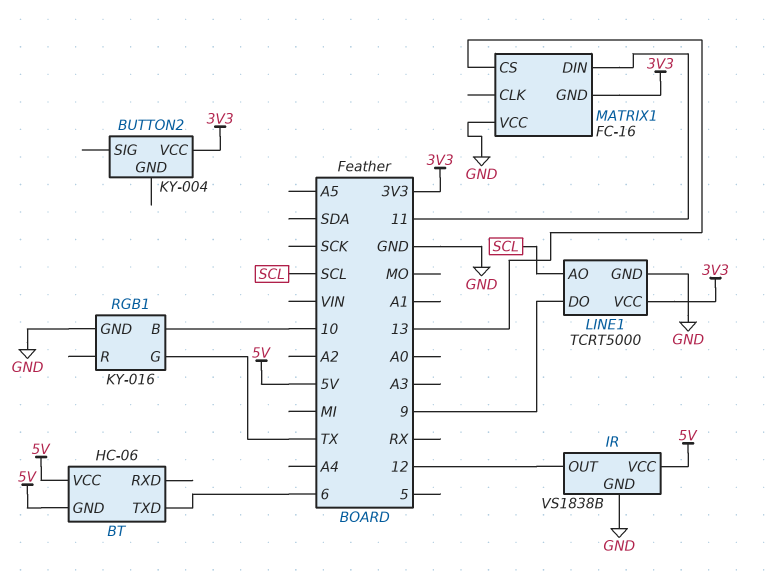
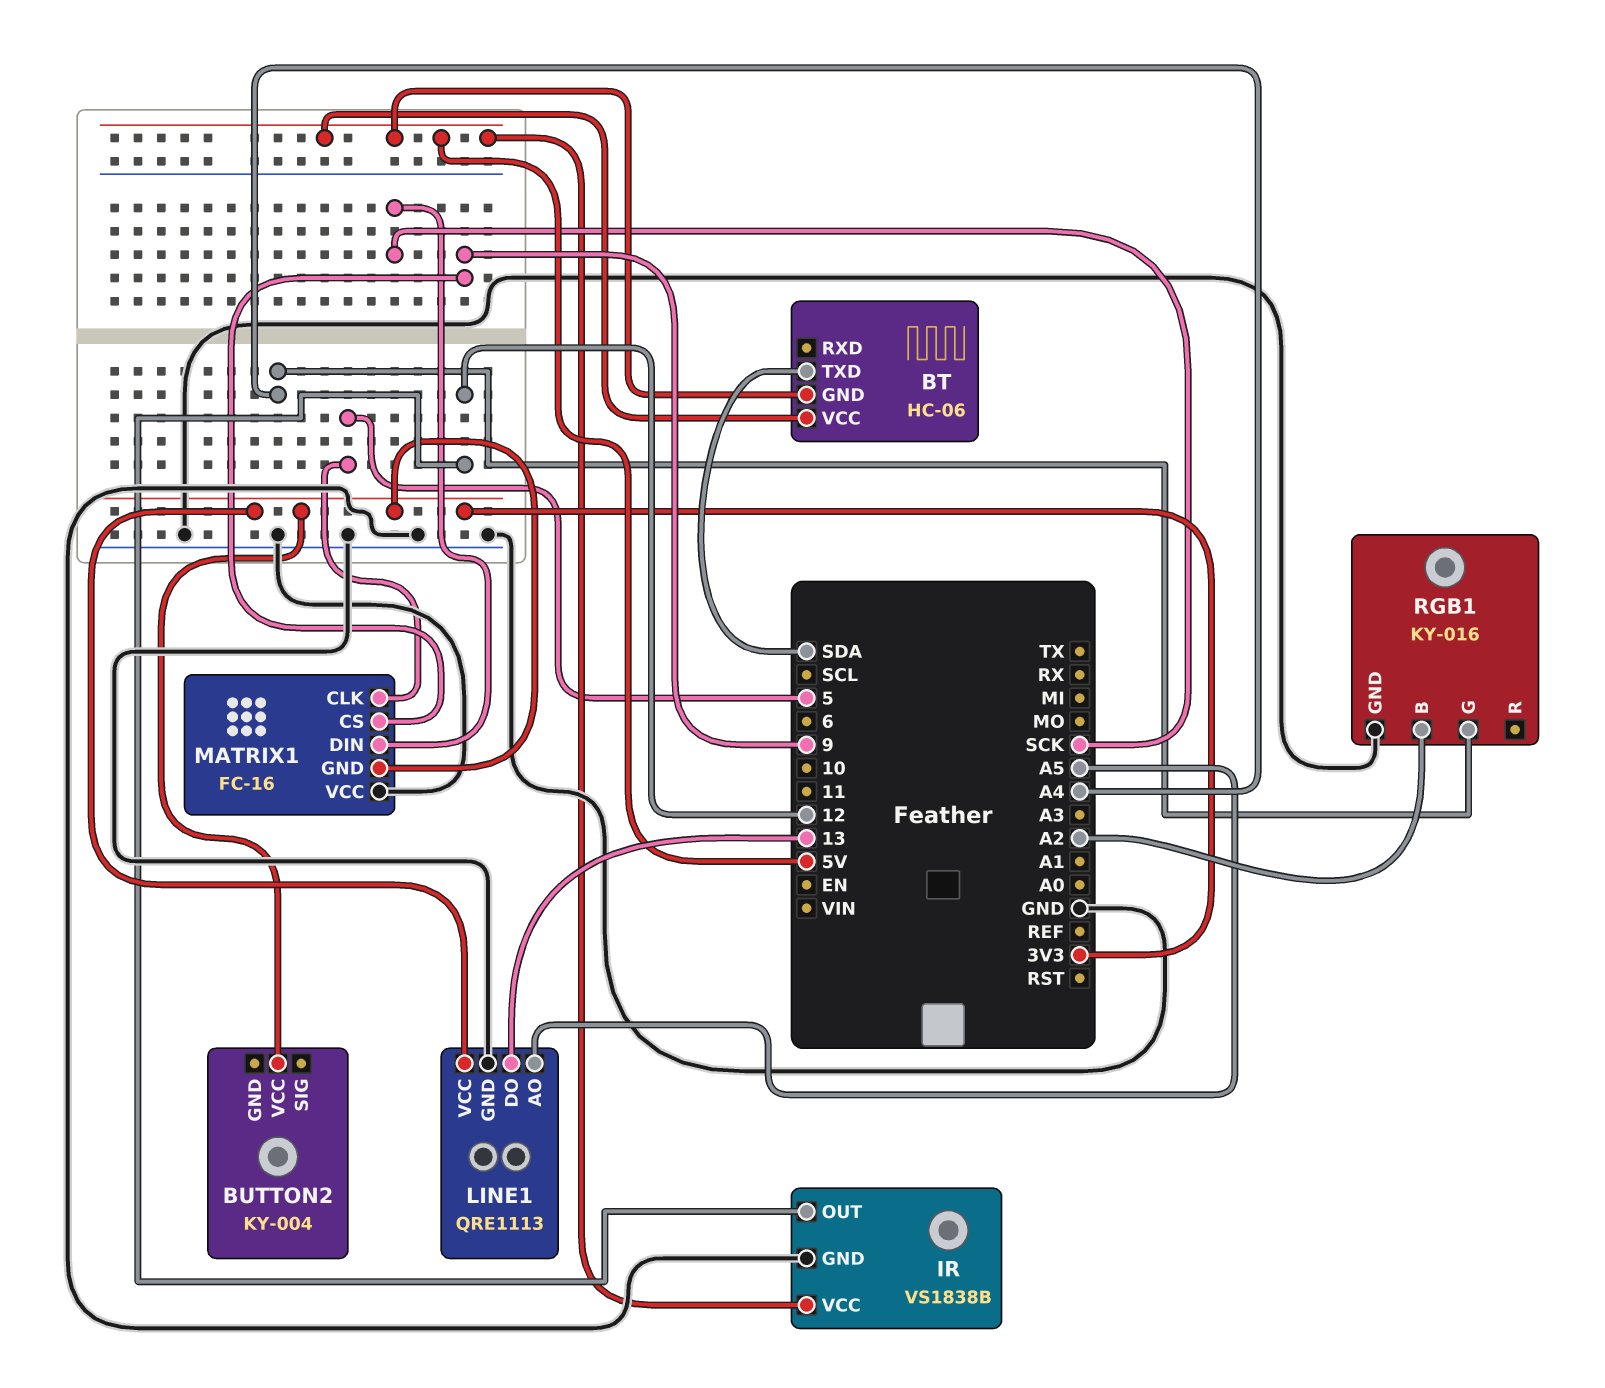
BT pin TXD: 6 -> SDA
LINE1: TCRT5000 -> QRE1113
LINE1 pin AO: SCL -> A5
LINE1 pin DO: 9 -> 13
MATRIX1 pin CLK: none -> 5
MATRIX1 pin CS: 13 -> 9
MATRIX1 pin DIN: 11 -> SCK
RGB1 pin B: 10 -> A2
RGB1 pin G: TX -> A4

